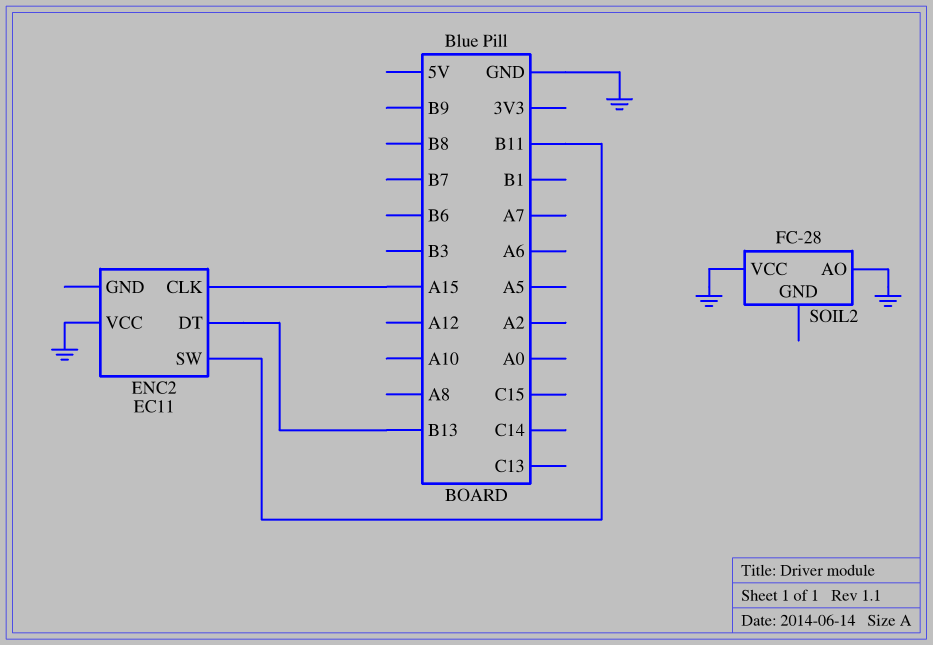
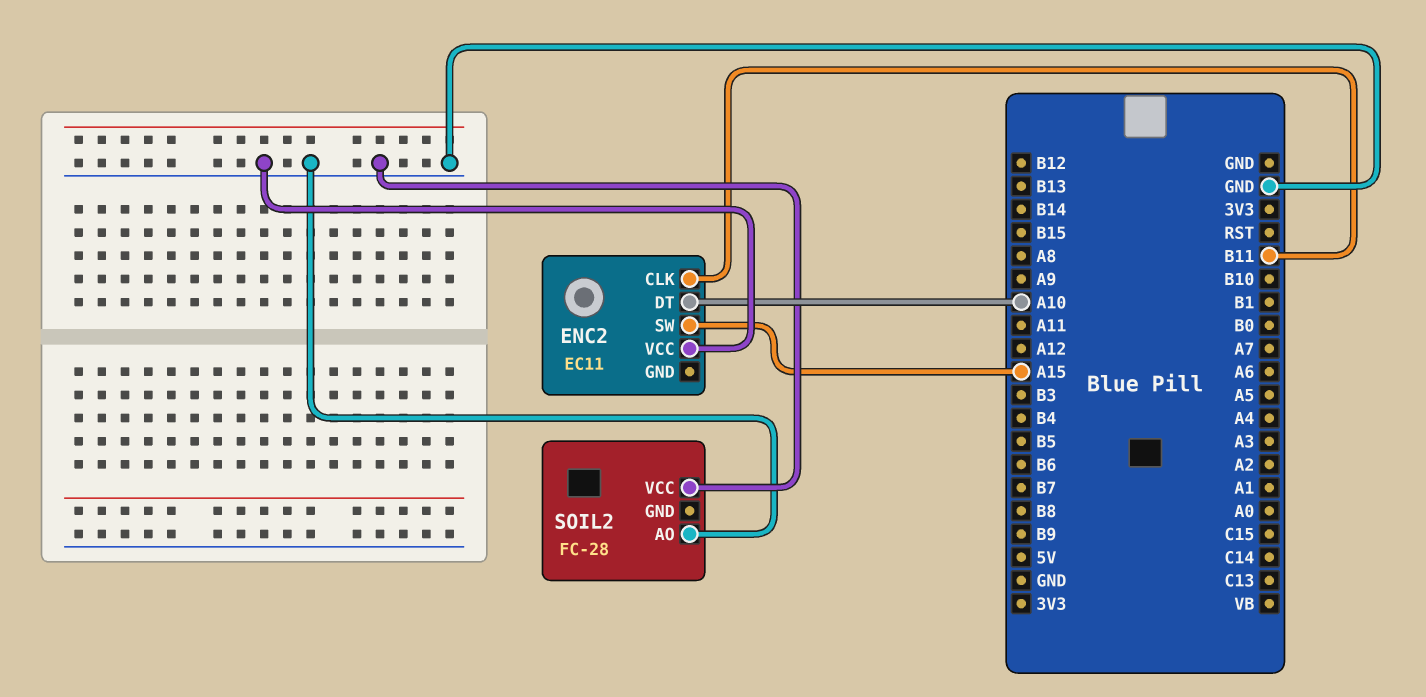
ENC2 pin CLK: A15 -> B11
ENC2 pin DT: B13 -> A10
ENC2 pin SW: B11 -> A15

